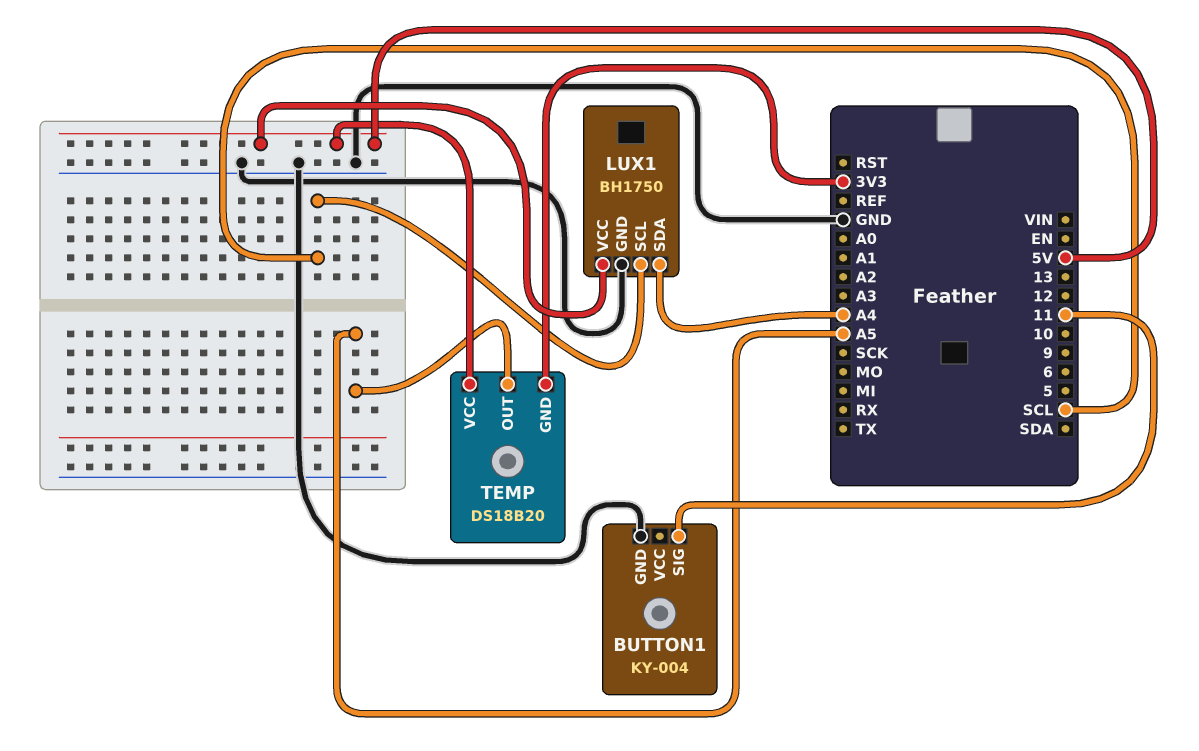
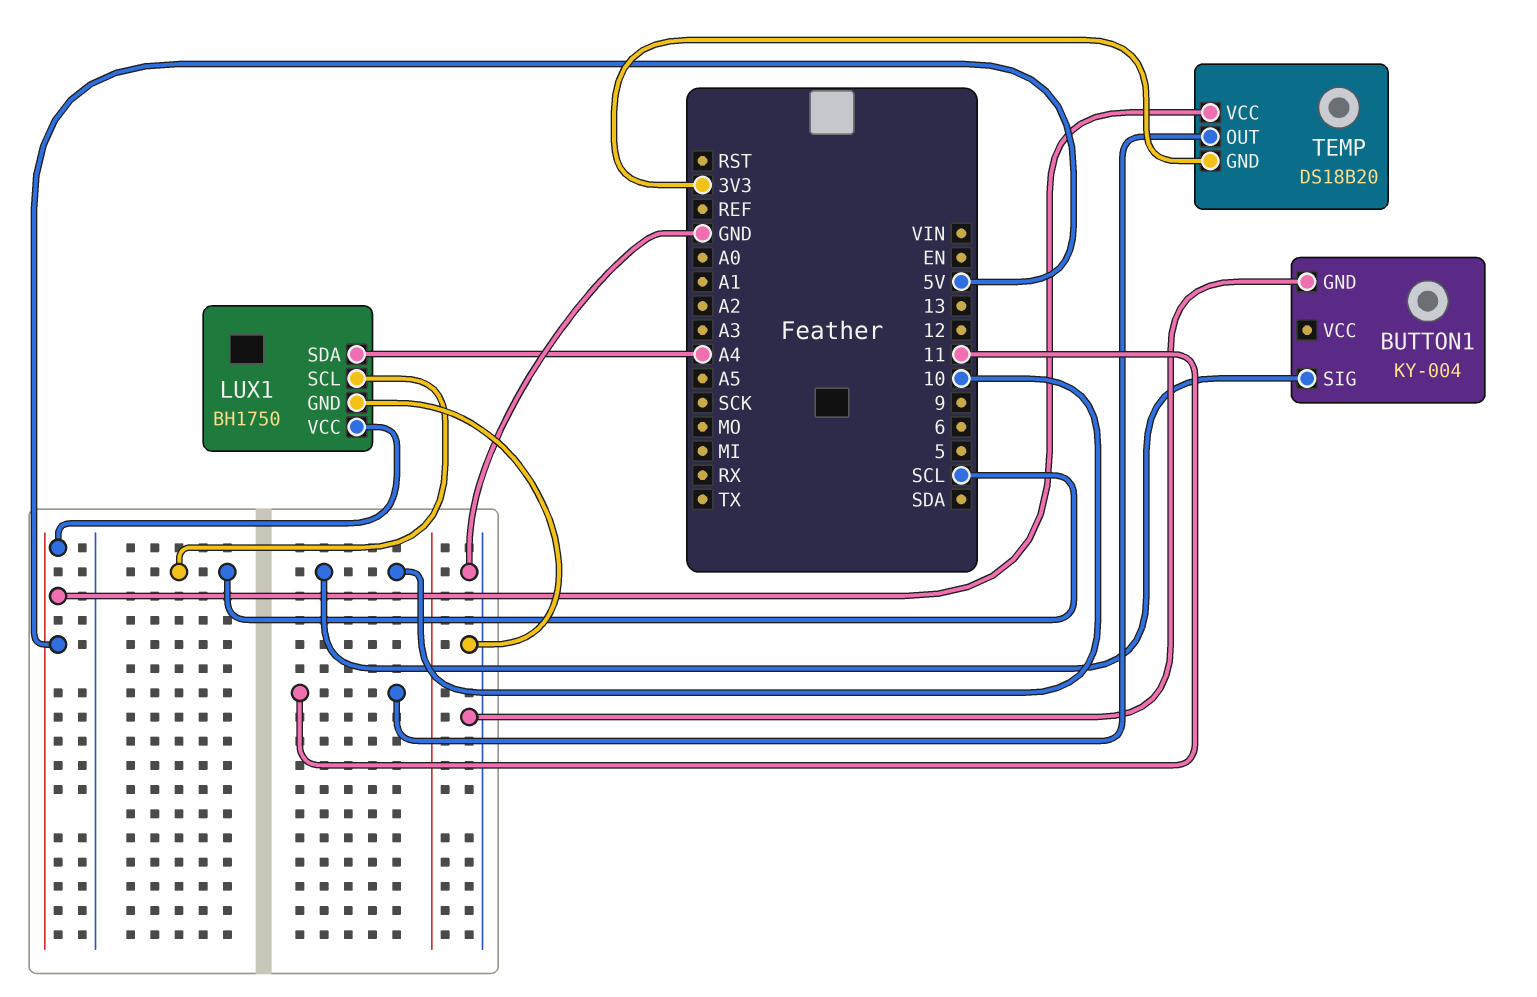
BUTTON1 pin SIG: 11 -> 10
TEMP pin OUT: A5 -> 11

